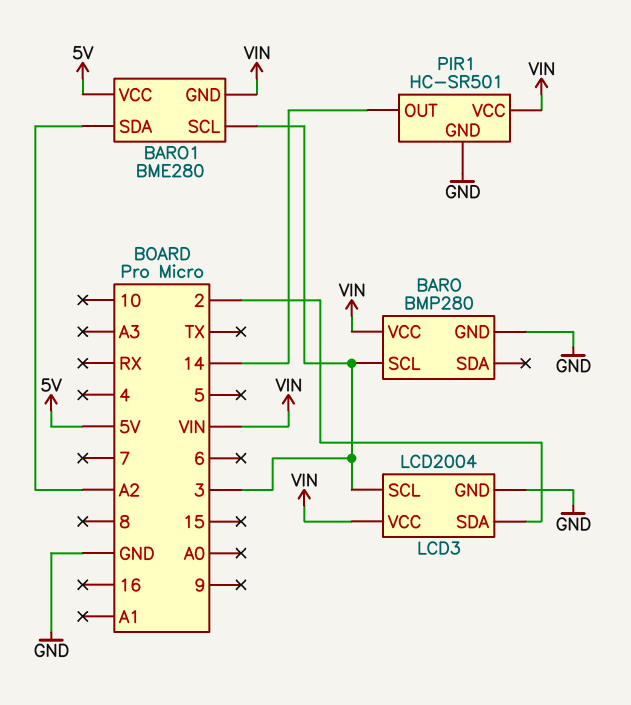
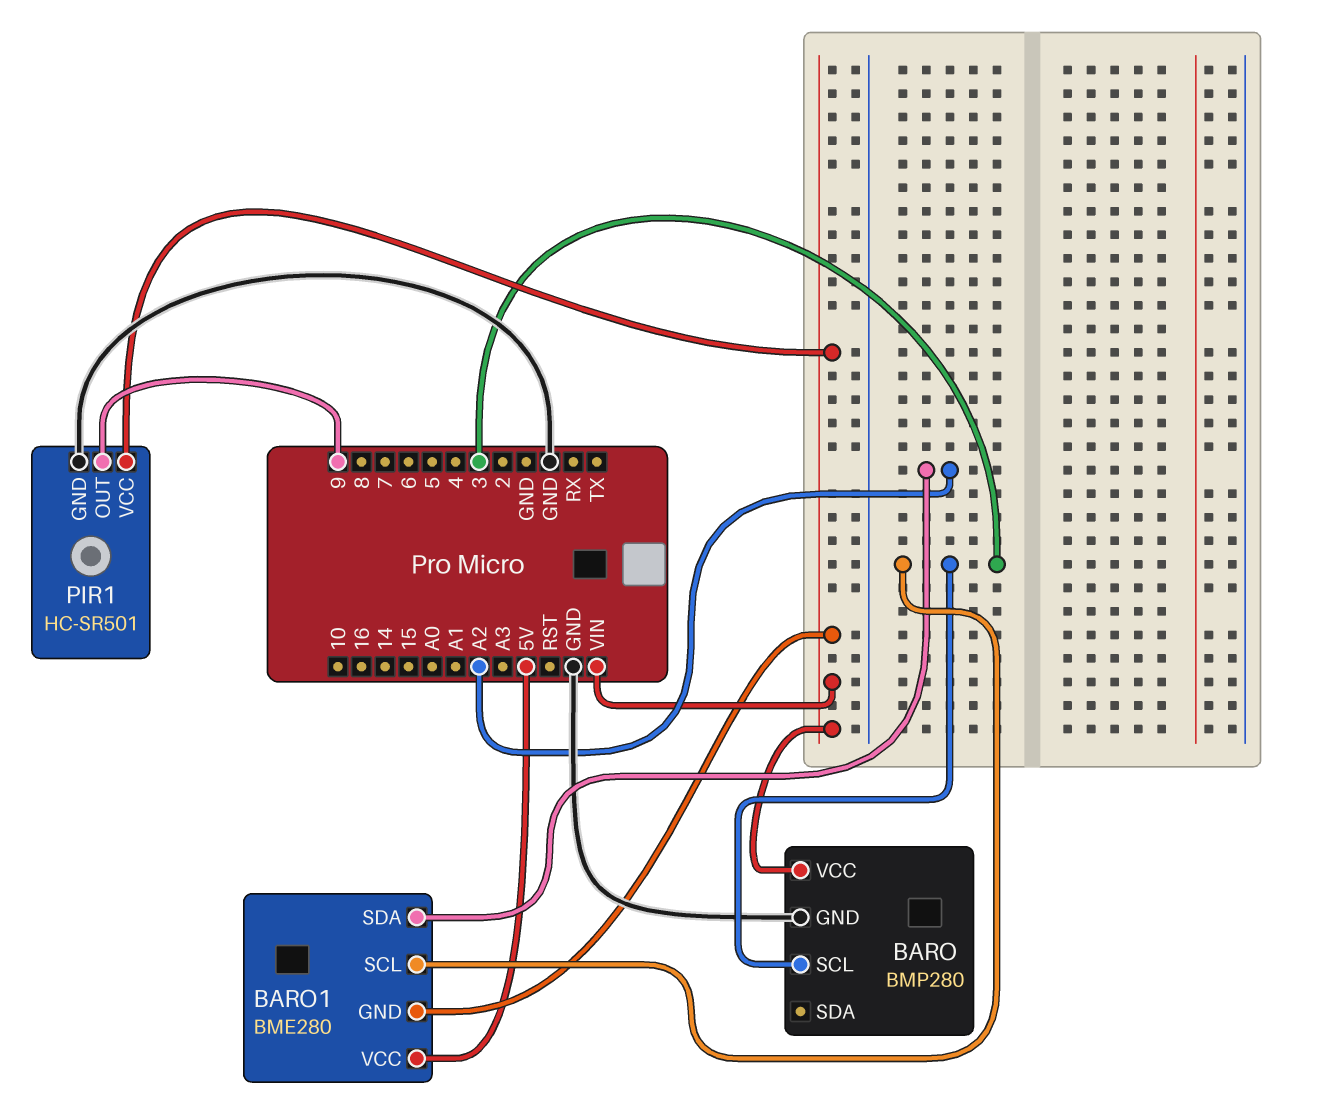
LCD3: LCD2004 -> none
LCD3 pin GND: GND -> none
LCD3 pin SCL: 3 -> none
LCD3 pin SDA: 2 -> none
LCD3 pin VCC: VIN -> none
PIR1 pin OUT: 14 -> 9

